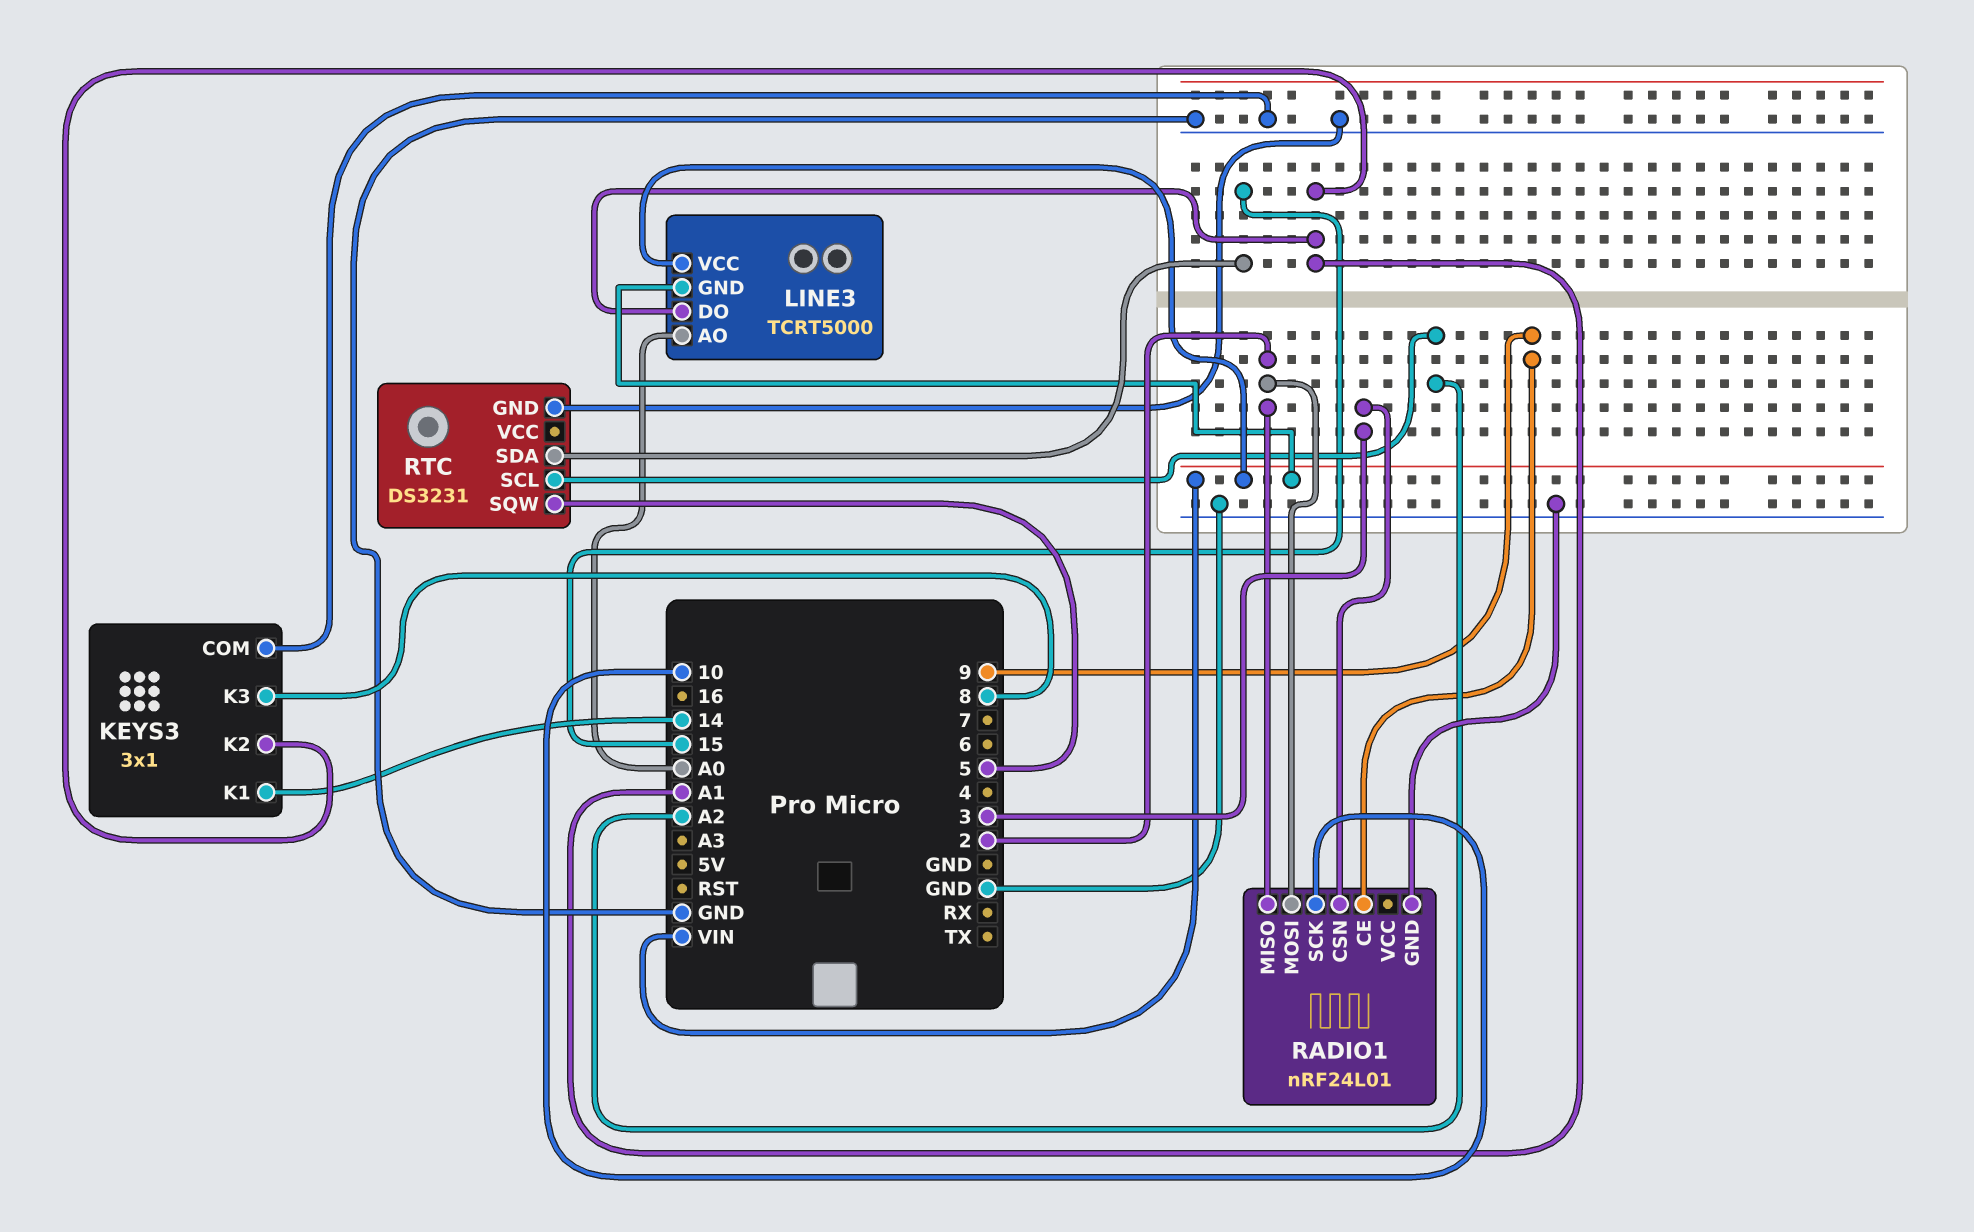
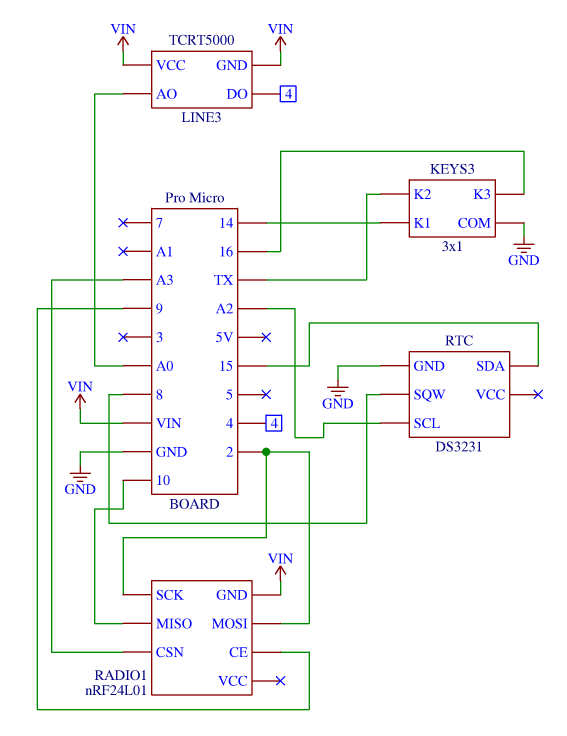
KEYS3 pin K2: A1 -> TX
KEYS3 pin K3: 8 -> 16
LINE3 pin DO: A1 -> 4
RADIO1 pin CSN: 3 -> A3
RADIO1 pin GND: GND -> VIN
RADIO1 pin MISO: 2 -> 10
RADIO1 pin SCK: 10 -> 2
RTC pin SQW: 5 -> 8

